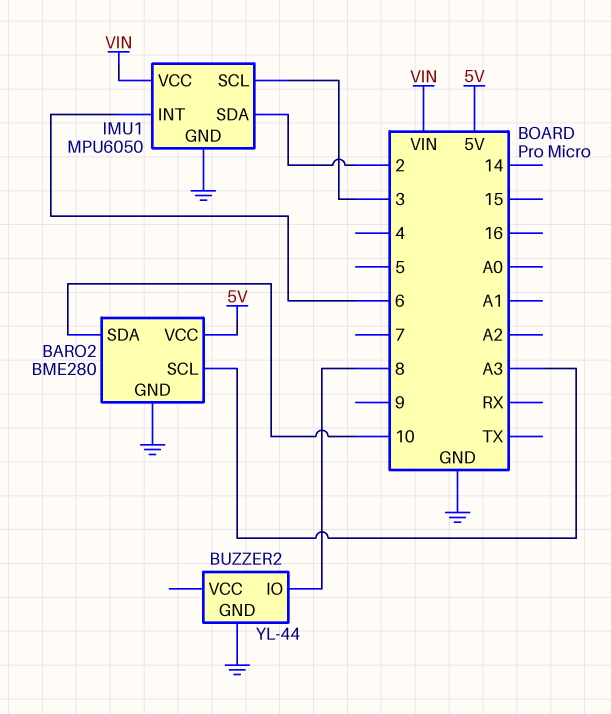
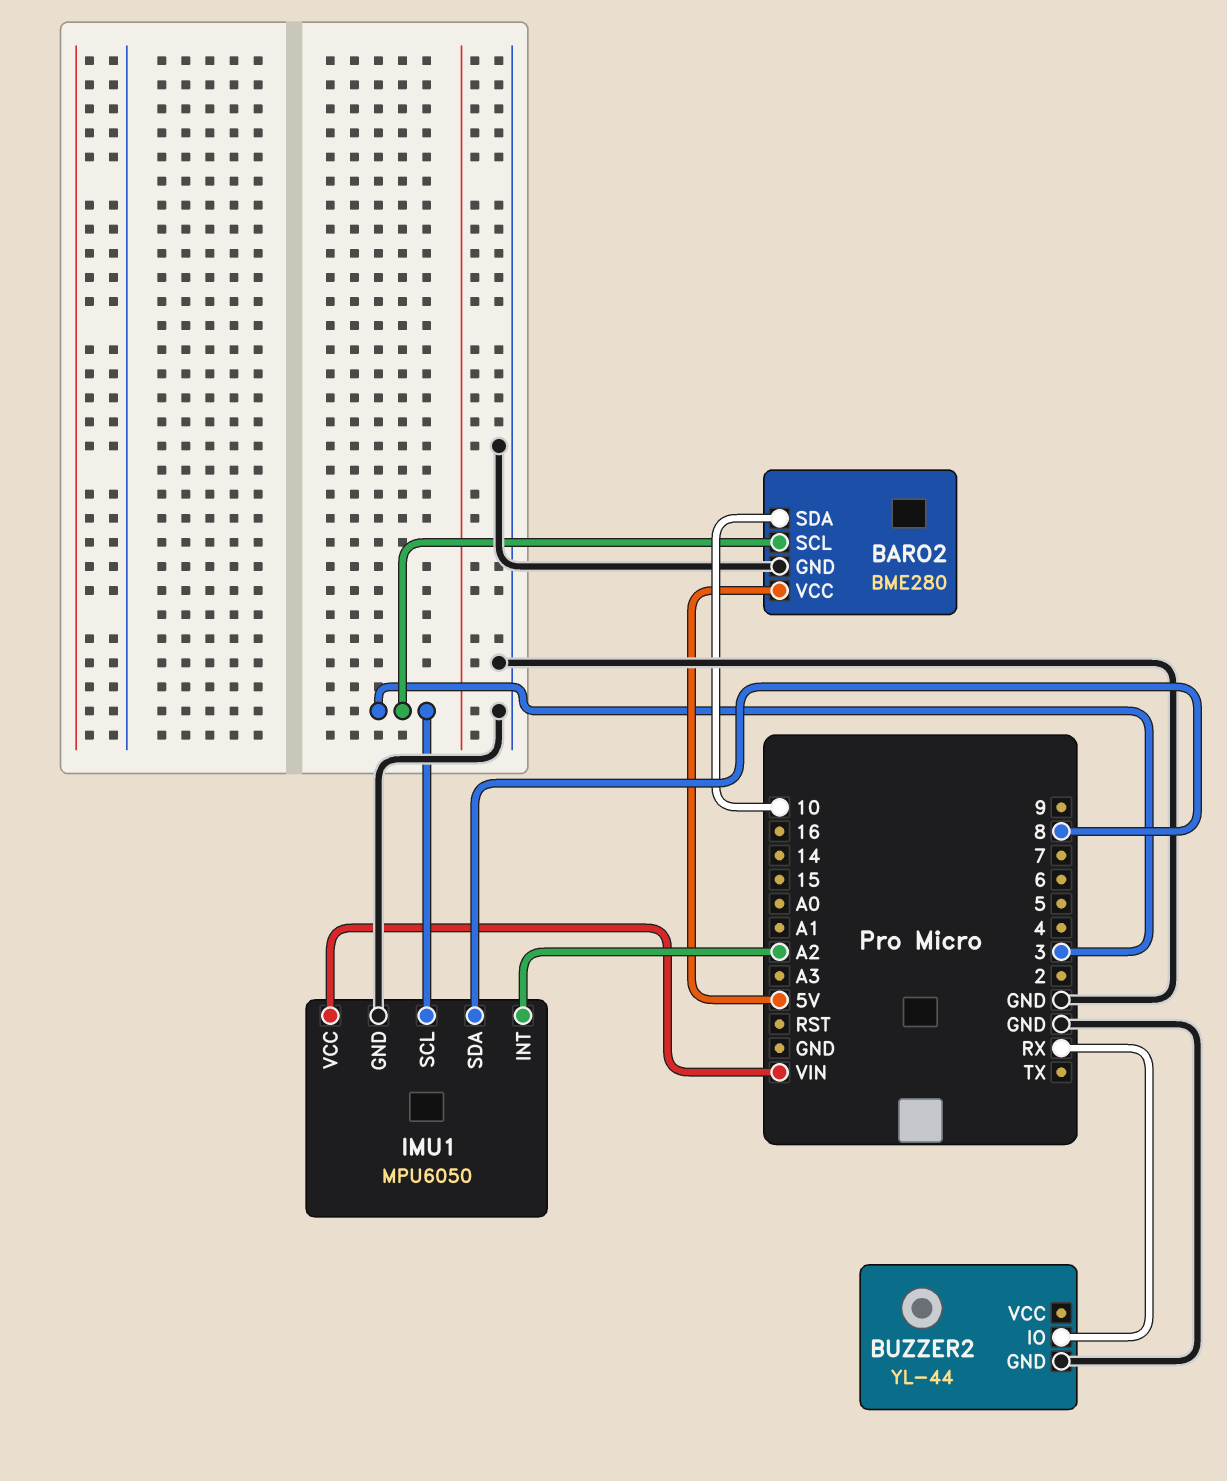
BARO2 pin SCL: A3 -> 3
BUZZER2 pin IO: 8 -> RX
IMU1 pin INT: 6 -> A2
IMU1 pin SDA: 2 -> 8

